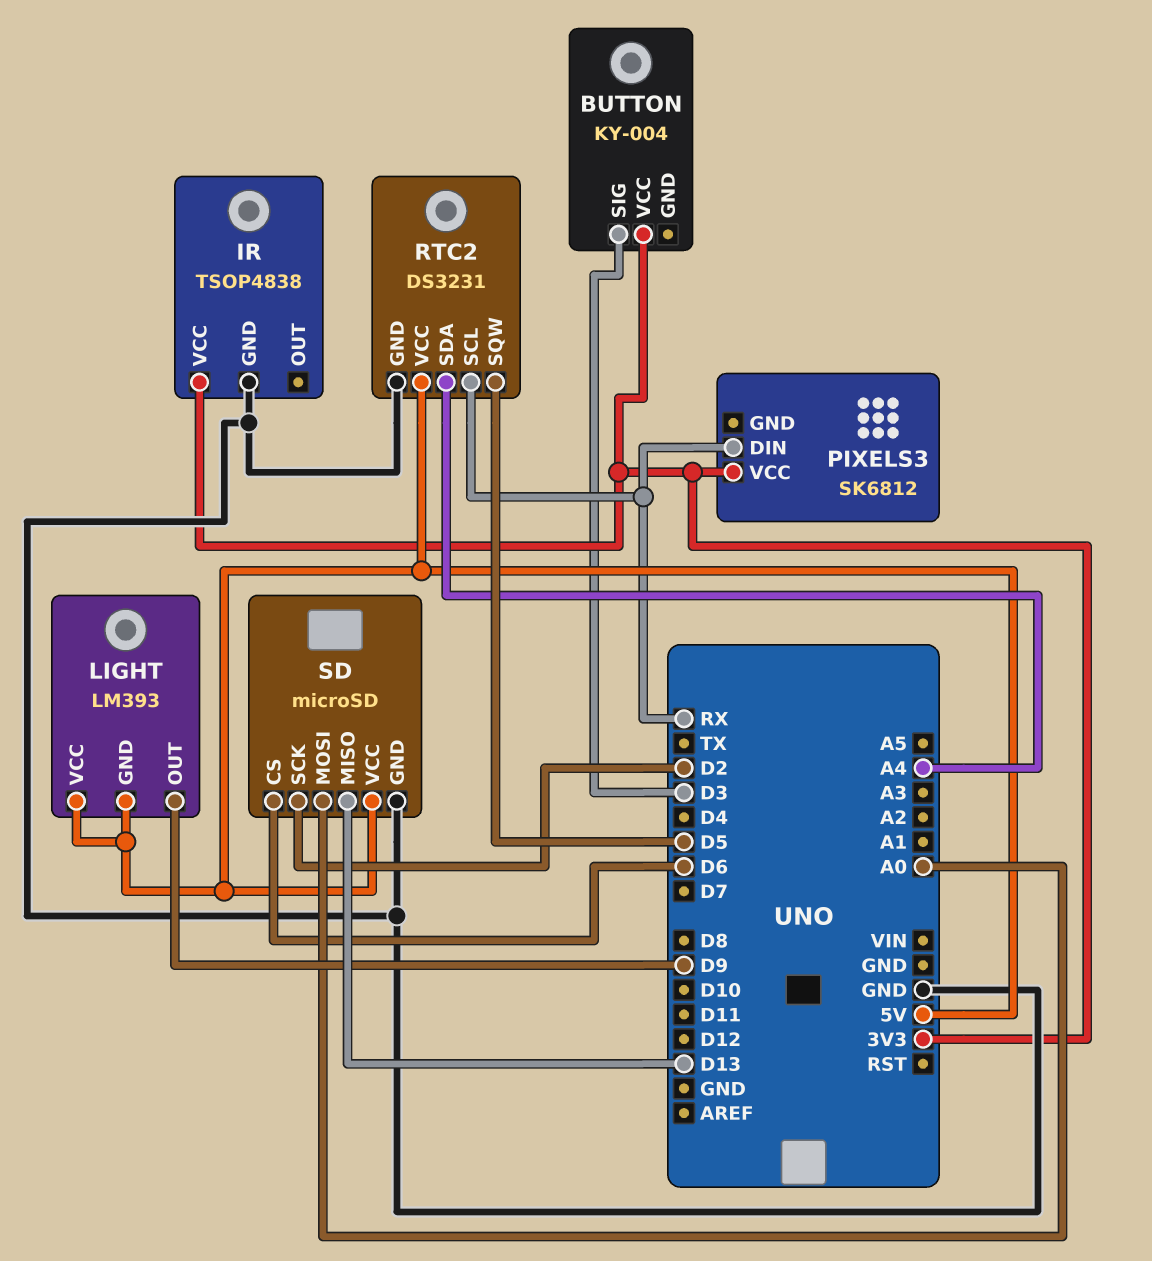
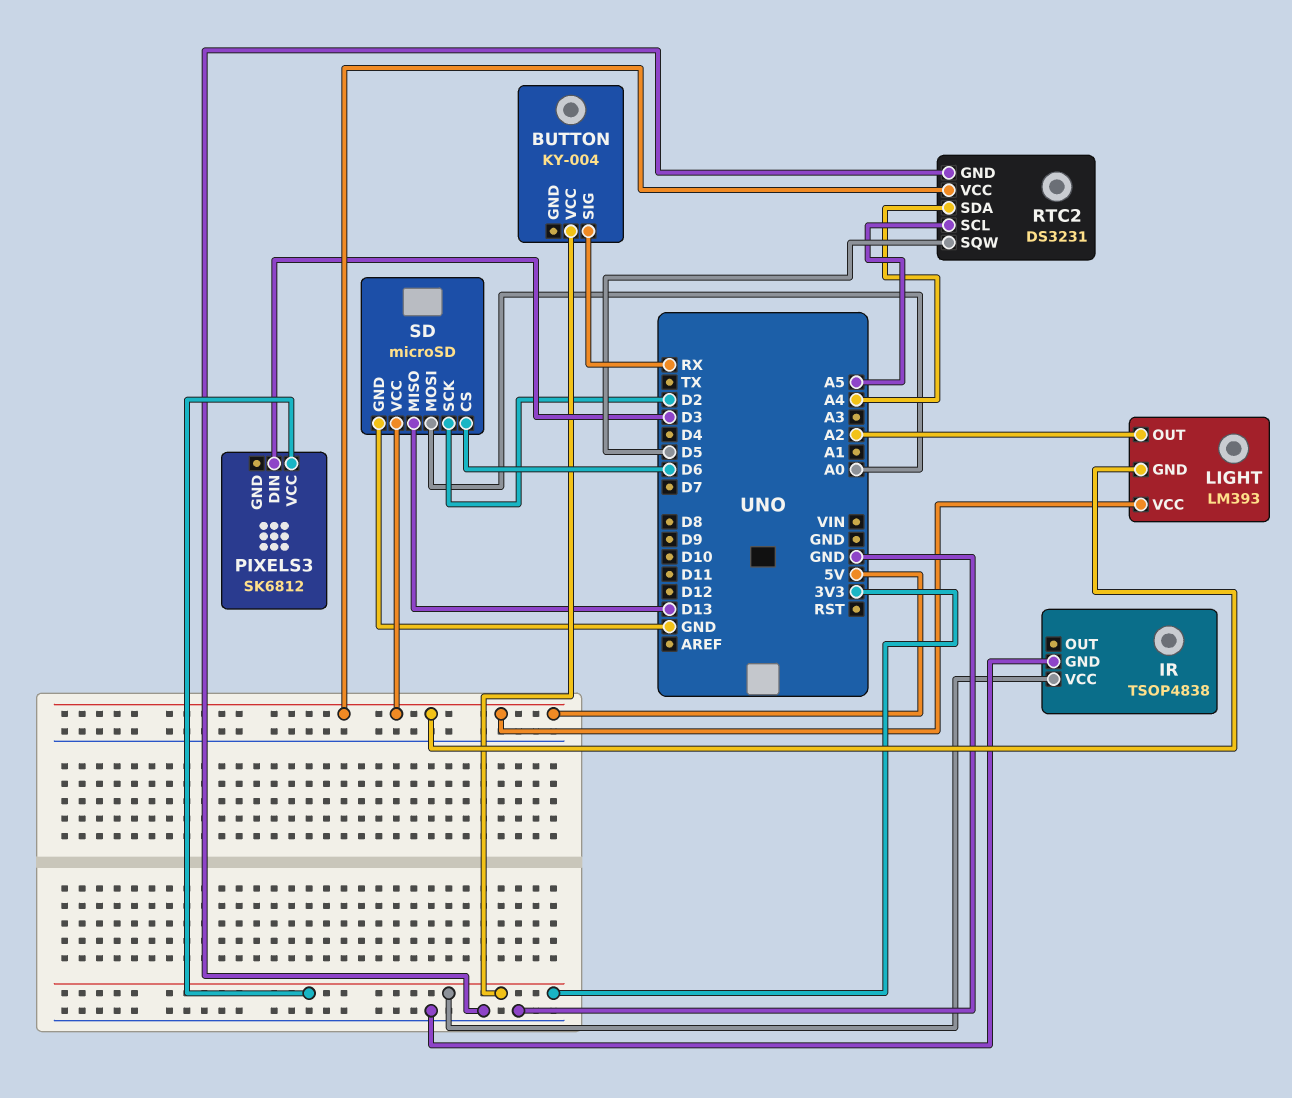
BUTTON pin SIG: D3 -> RX
LIGHT pin OUT: D9 -> A2
PIXELS3 pin DIN: RX -> D3
RTC2 pin SCL: RX -> A5

